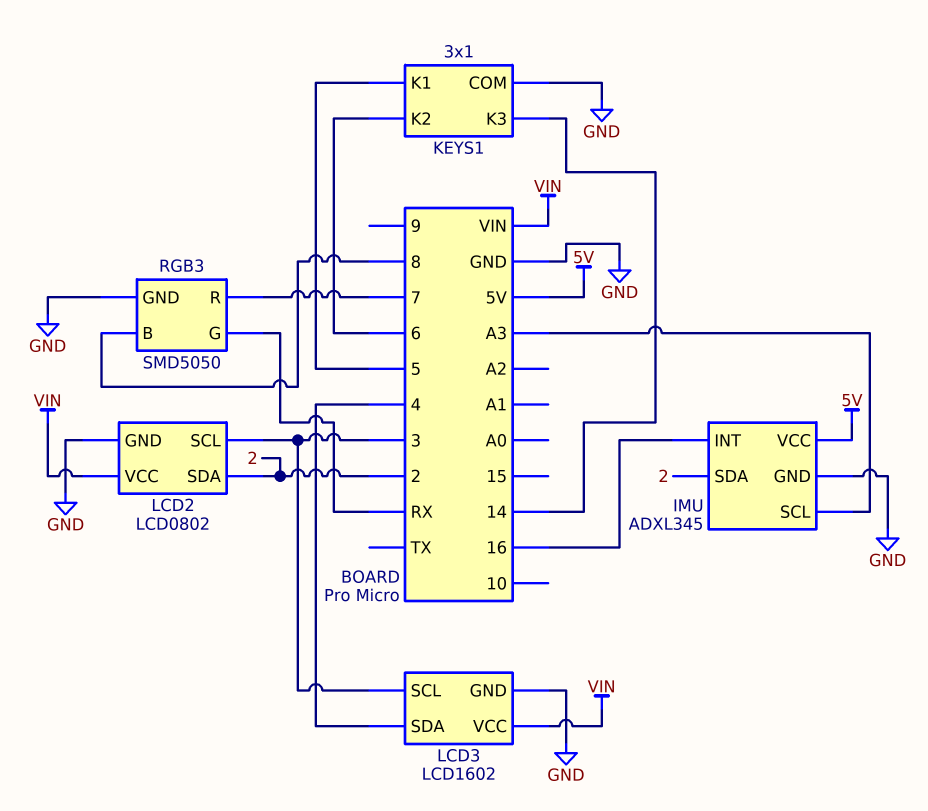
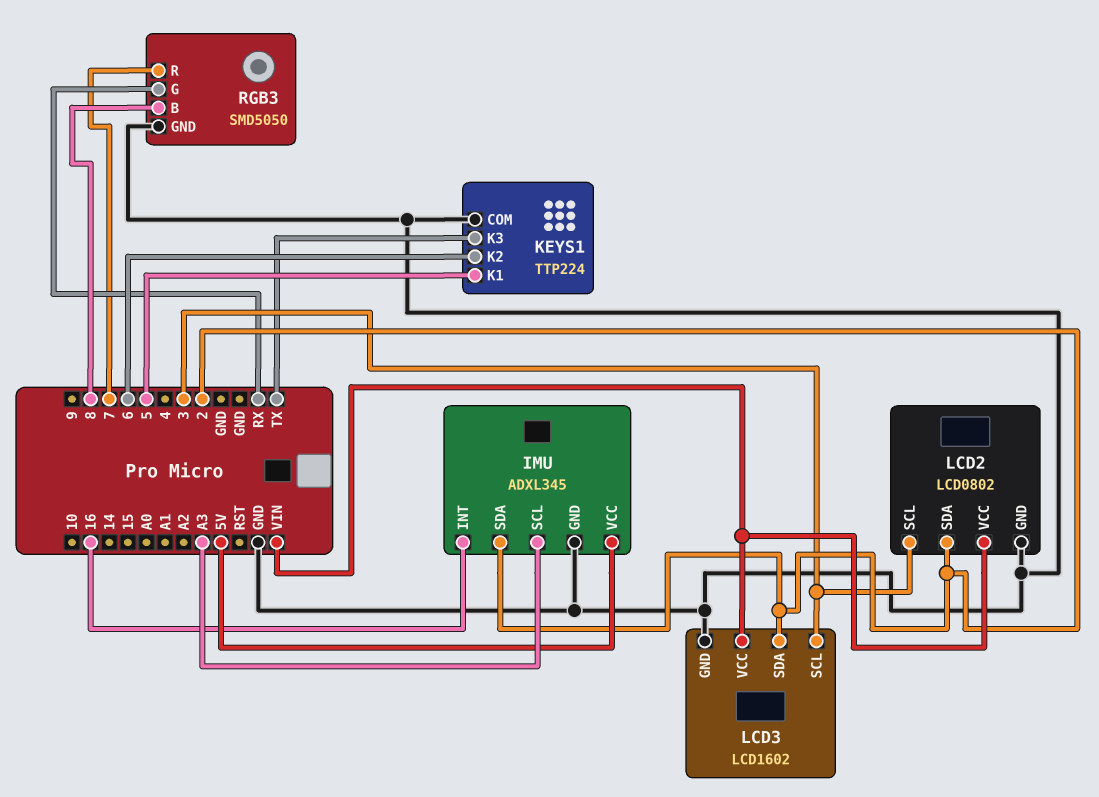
KEYS1: 3x1 -> TTP224
KEYS1 pin K3: 14 -> TX
LCD3 pin SDA: 4 -> 2

